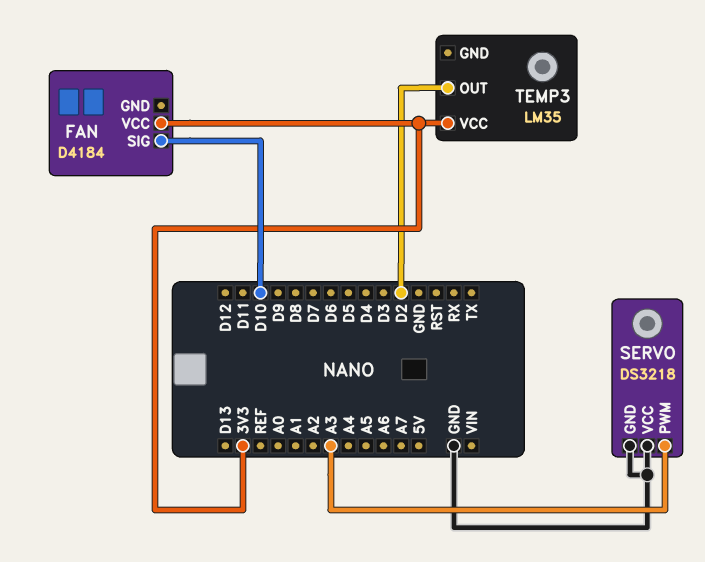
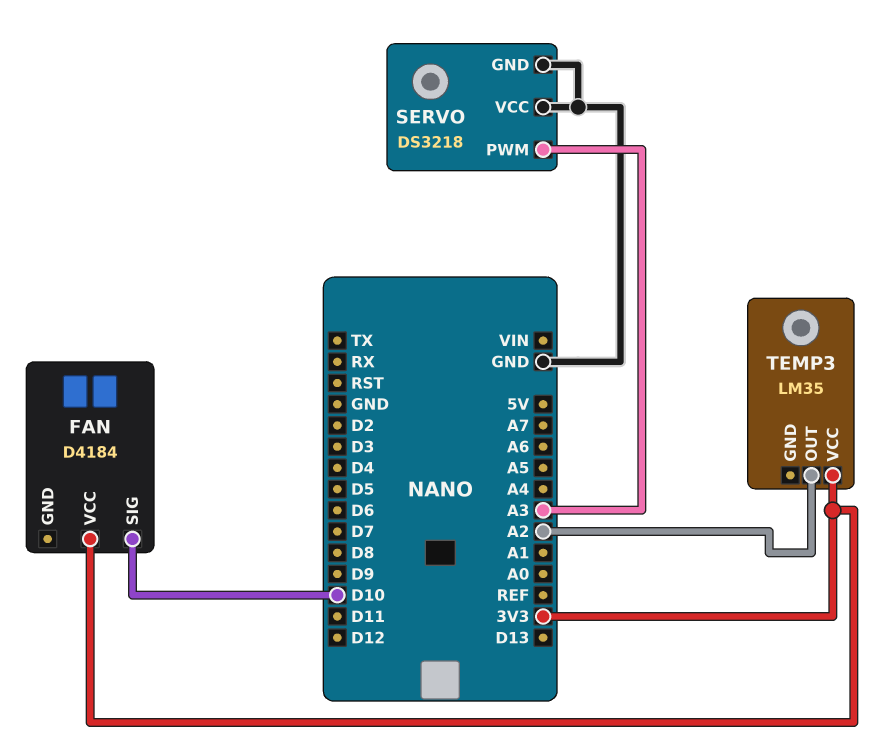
TEMP3 pin OUT: D2 -> A2

